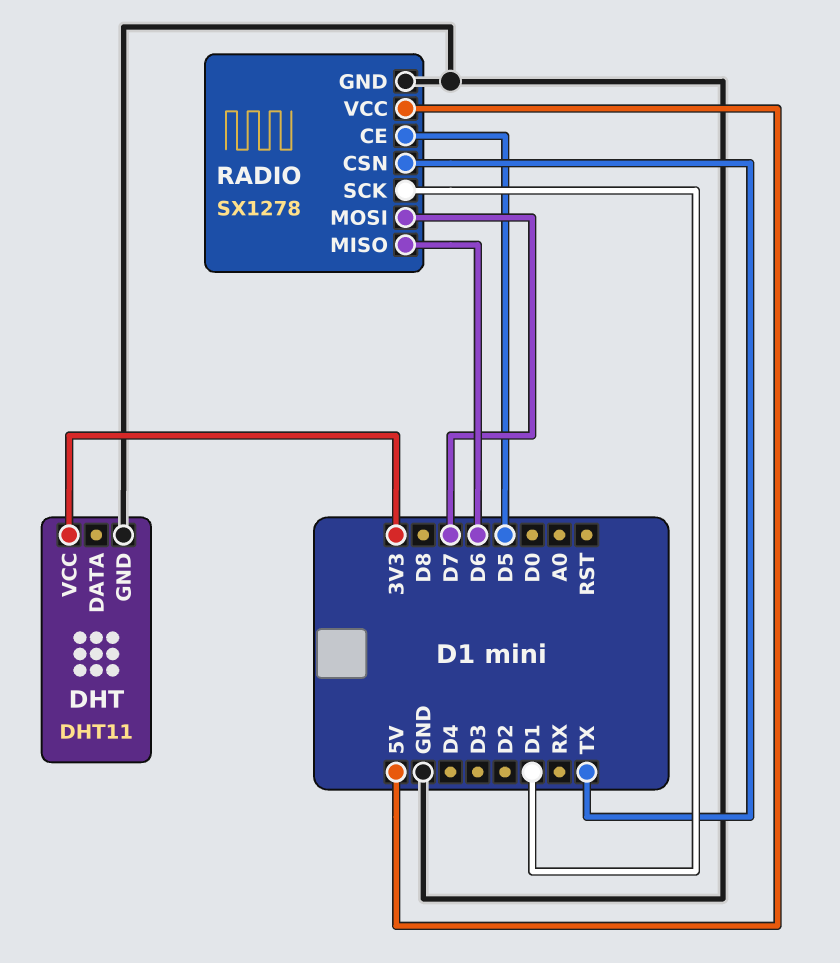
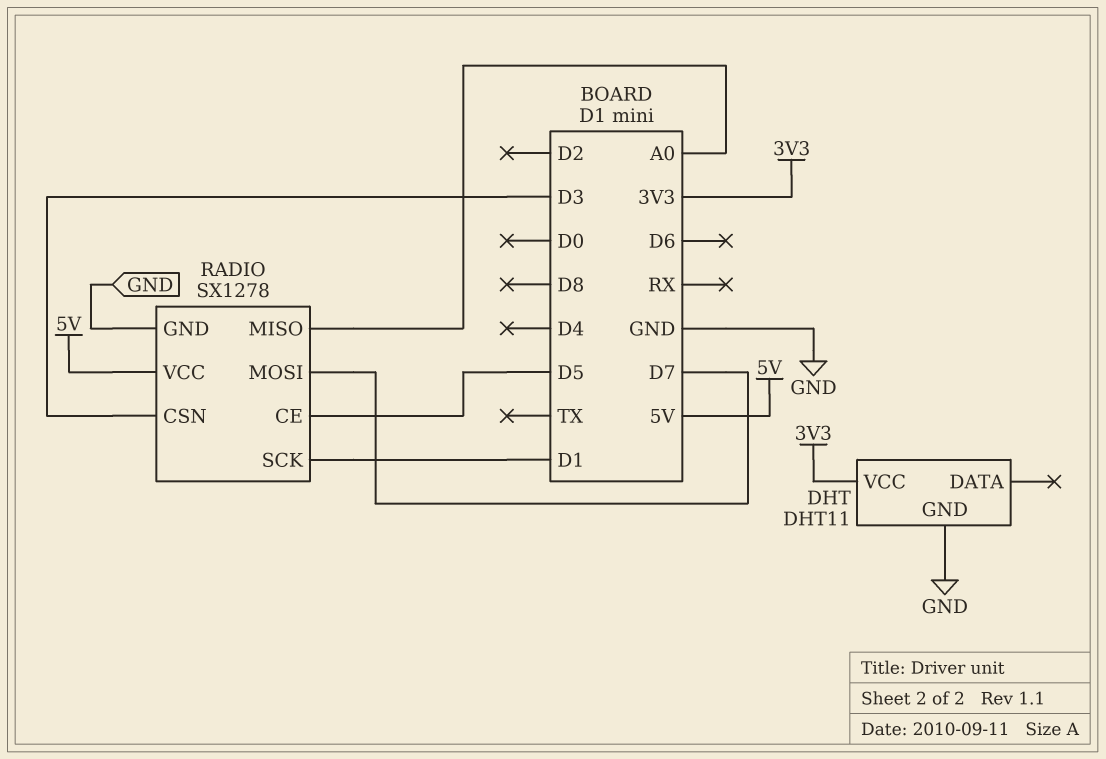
RADIO pin CSN: TX -> D3
RADIO pin MISO: D6 -> A0

